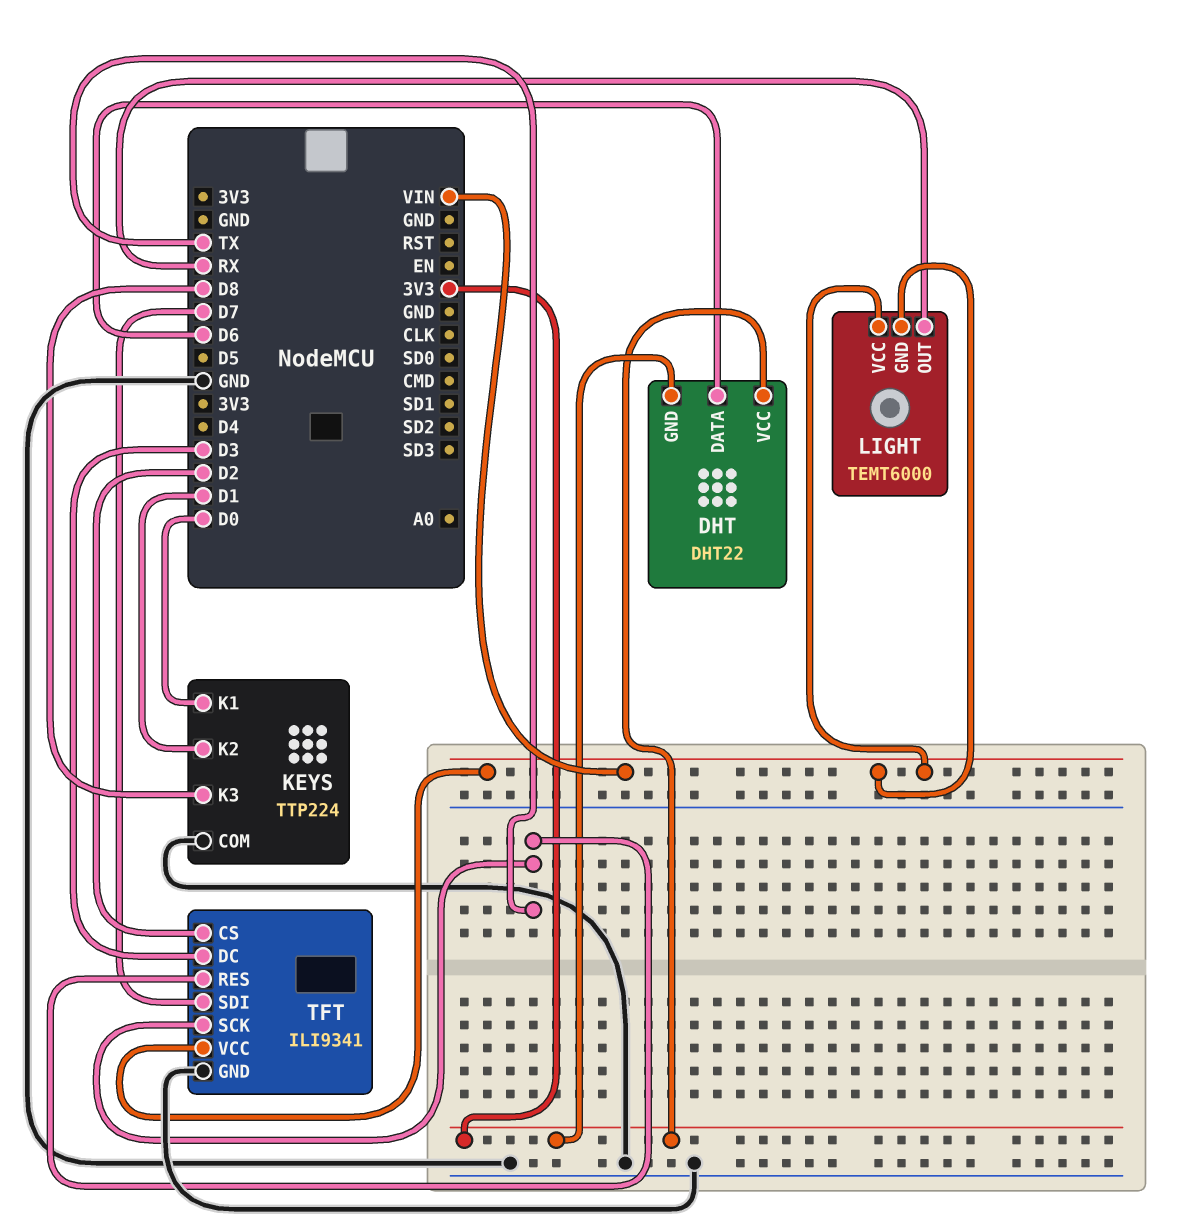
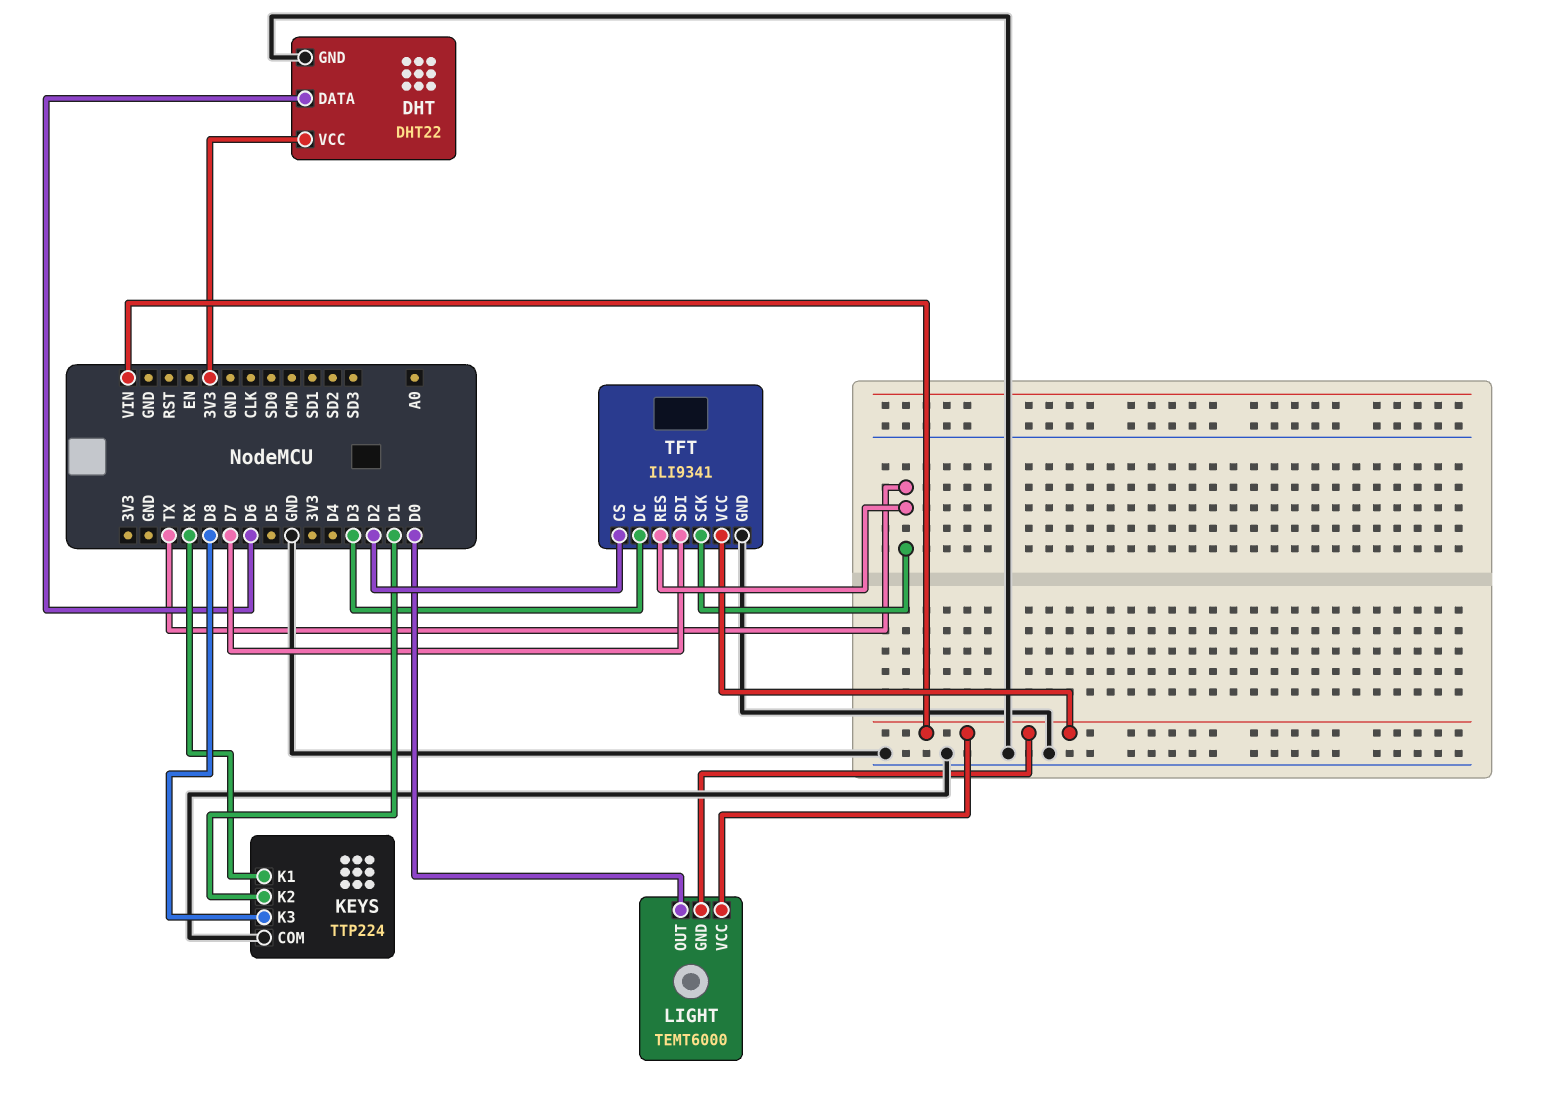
DHT pin GND: 3V3 -> GND
KEYS pin K1: D0 -> RX
LIGHT pin OUT: RX -> D0

